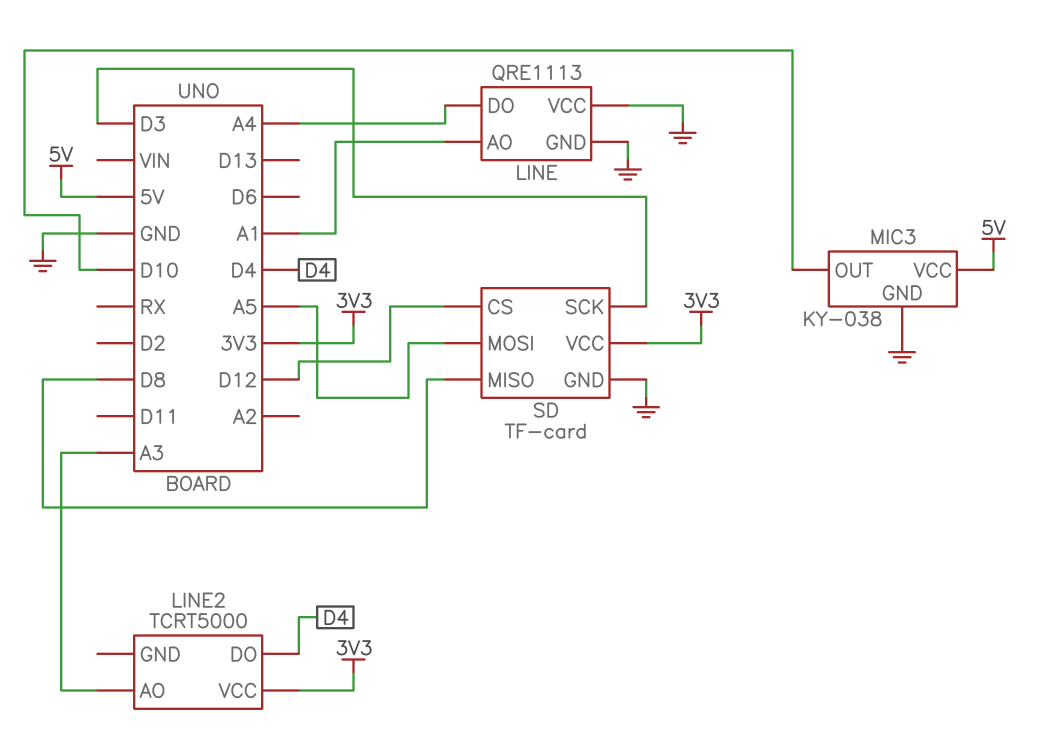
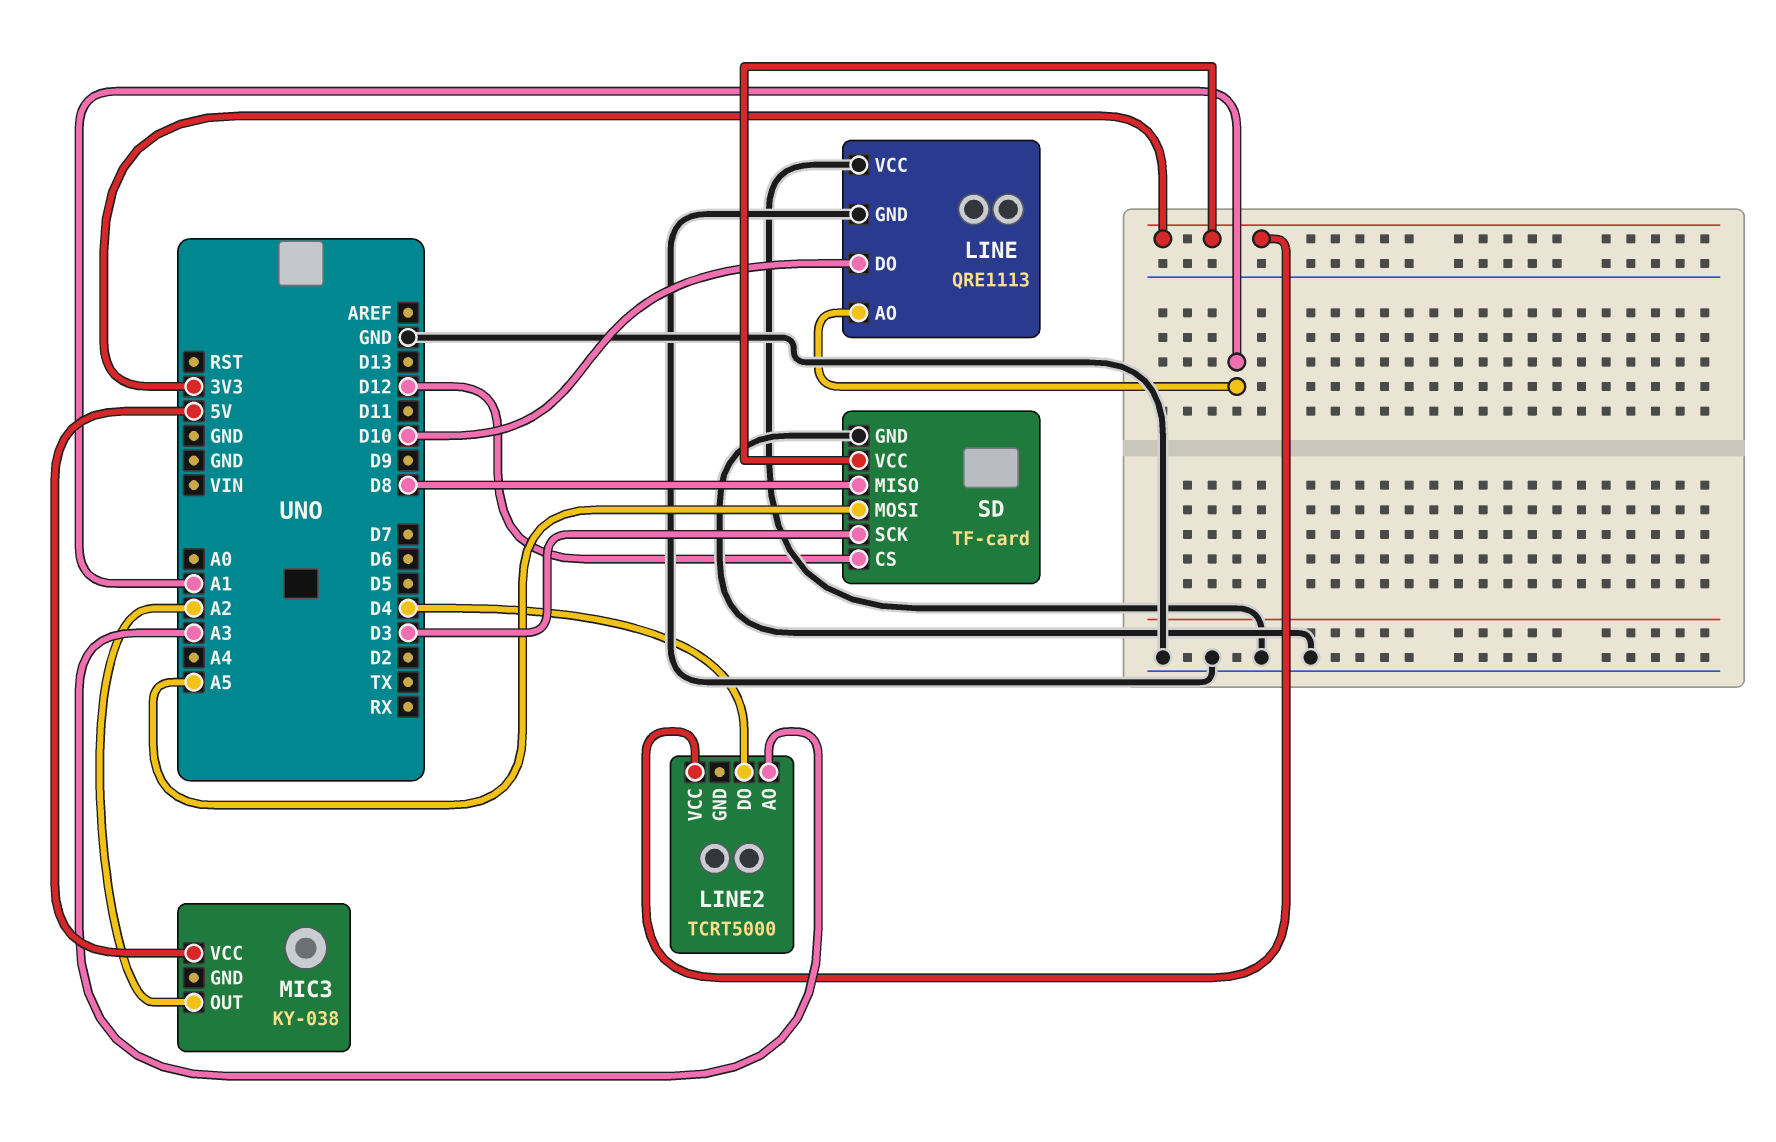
LINE pin DO: A4 -> D10
MIC3 pin GND: GND -> none
MIC3 pin OUT: D10 -> A2

